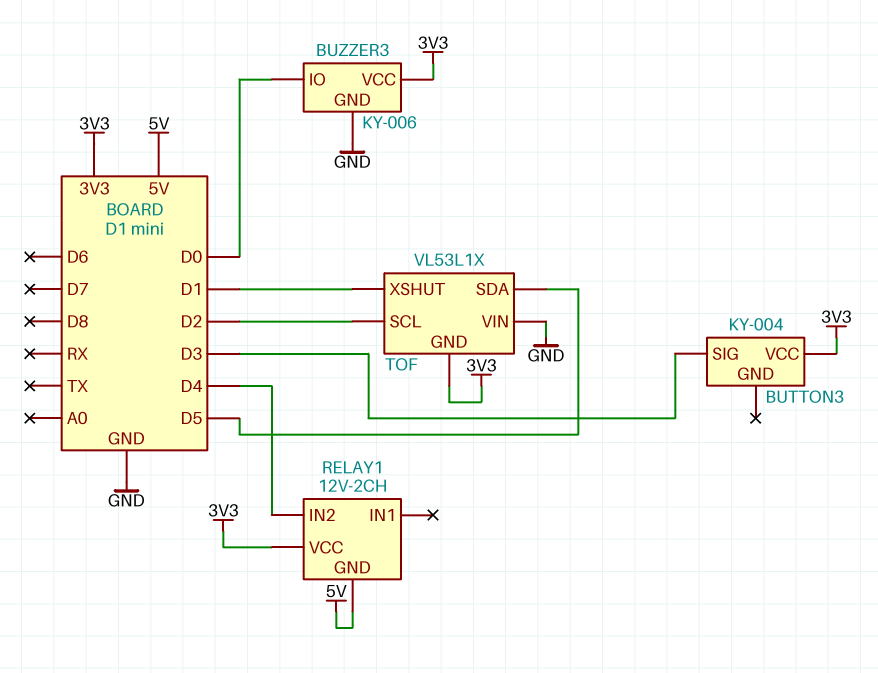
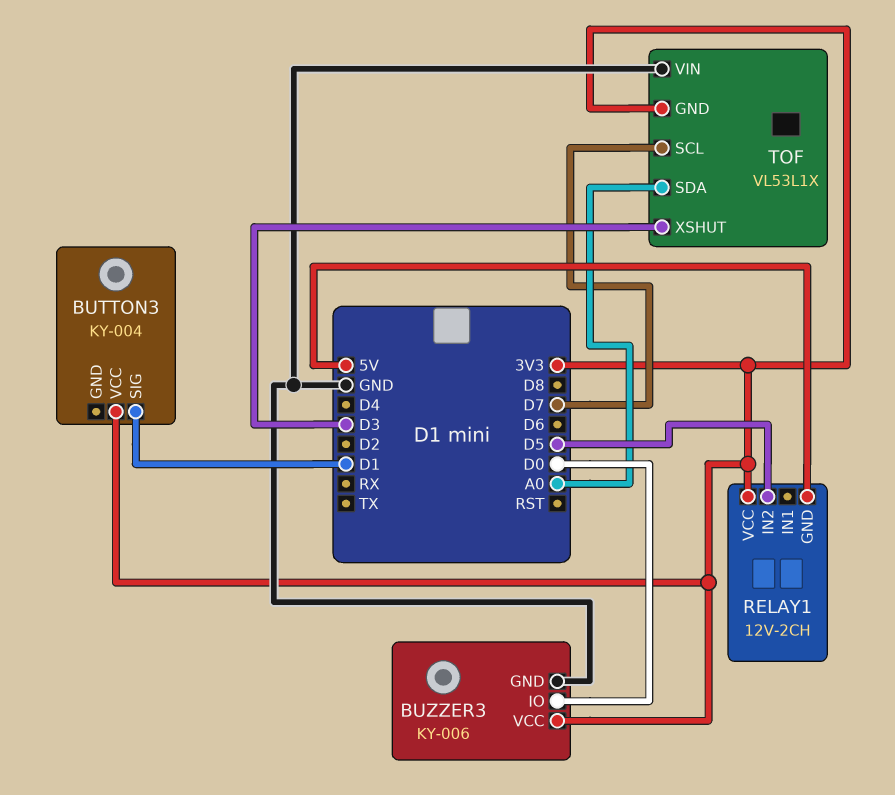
BUTTON3 pin SIG: D3 -> D1
RELAY1 pin IN2: D4 -> D5
TOF pin SCL: D2 -> D7
TOF pin SDA: D5 -> A0
TOF pin XSHUT: D1 -> D3

